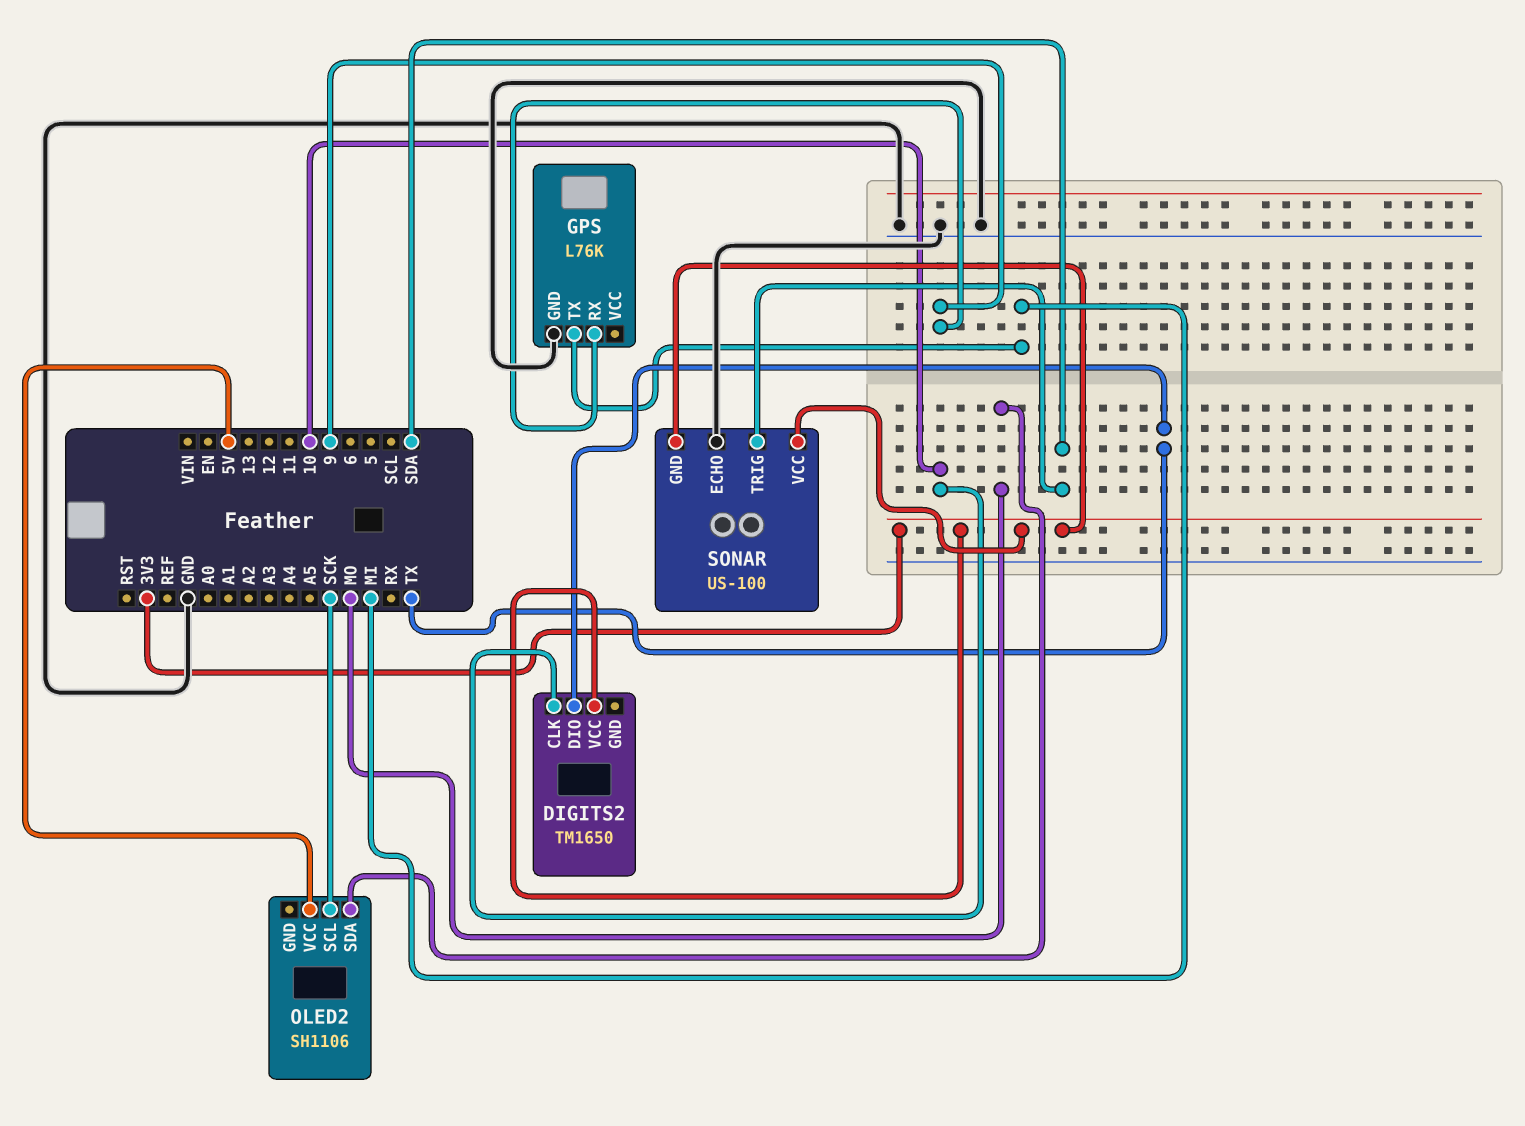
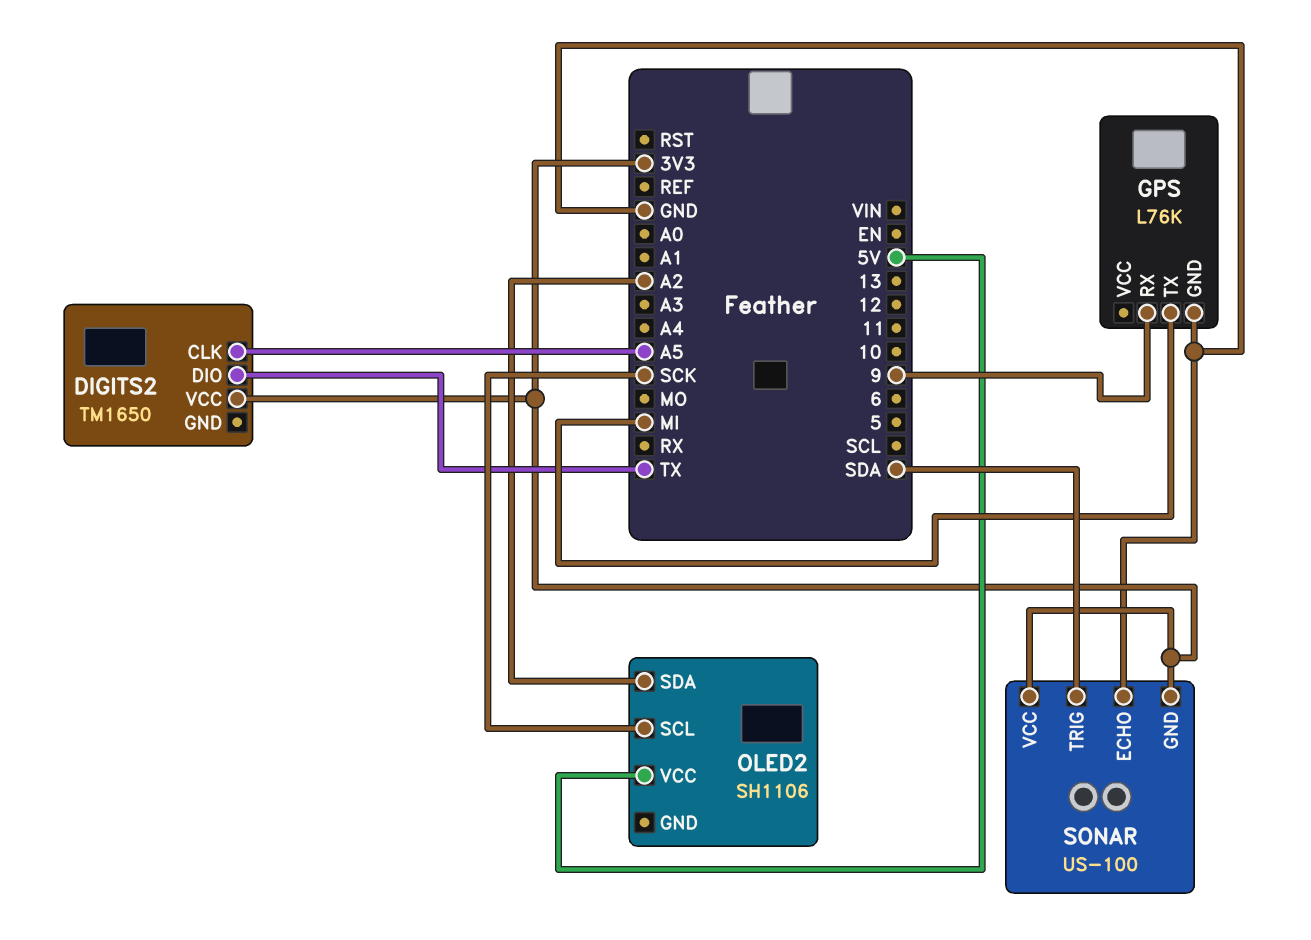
DIGITS2 pin CLK: 10 -> A5
OLED2 pin SDA: MO -> A2

